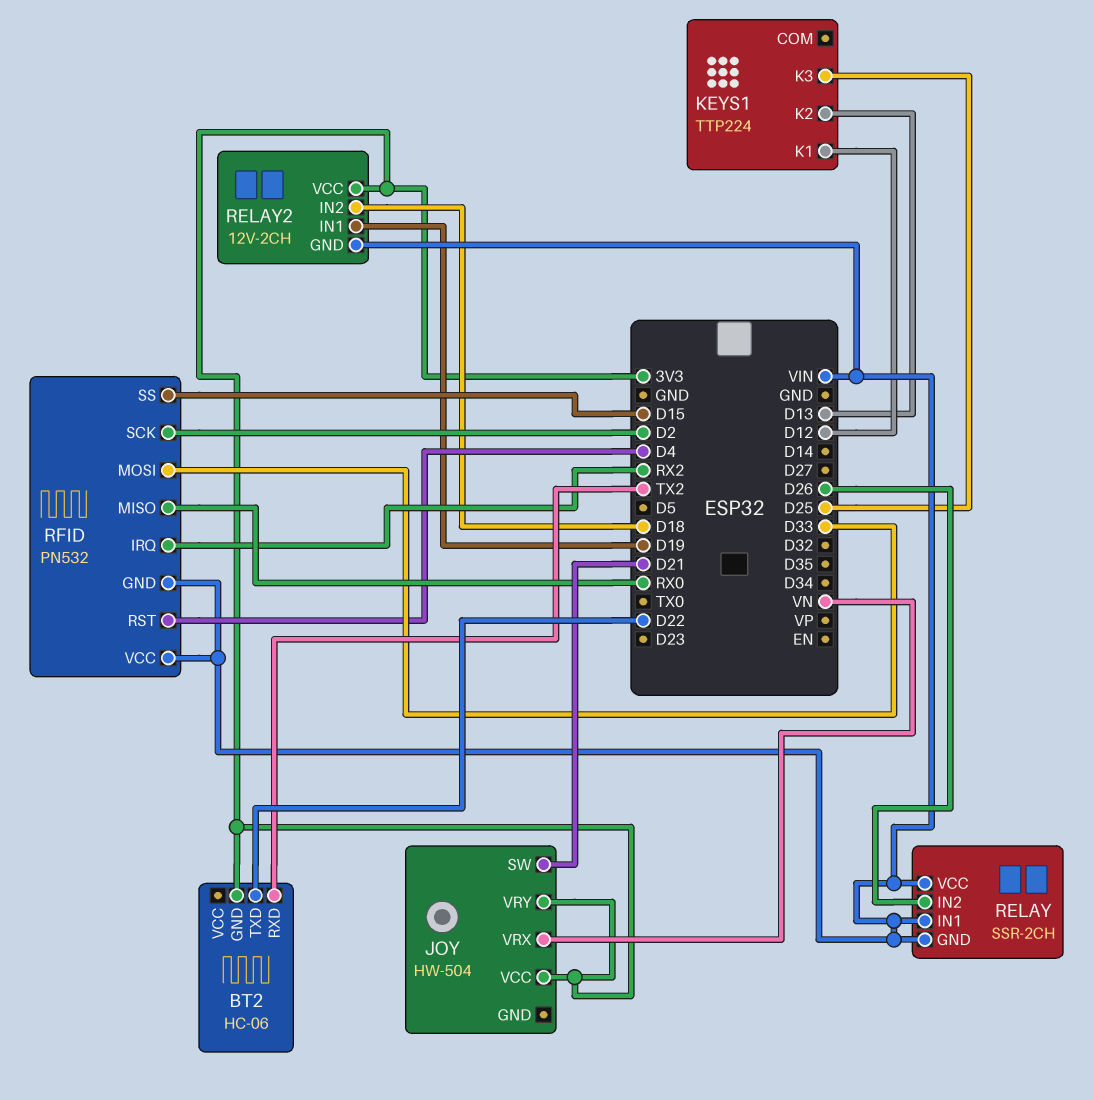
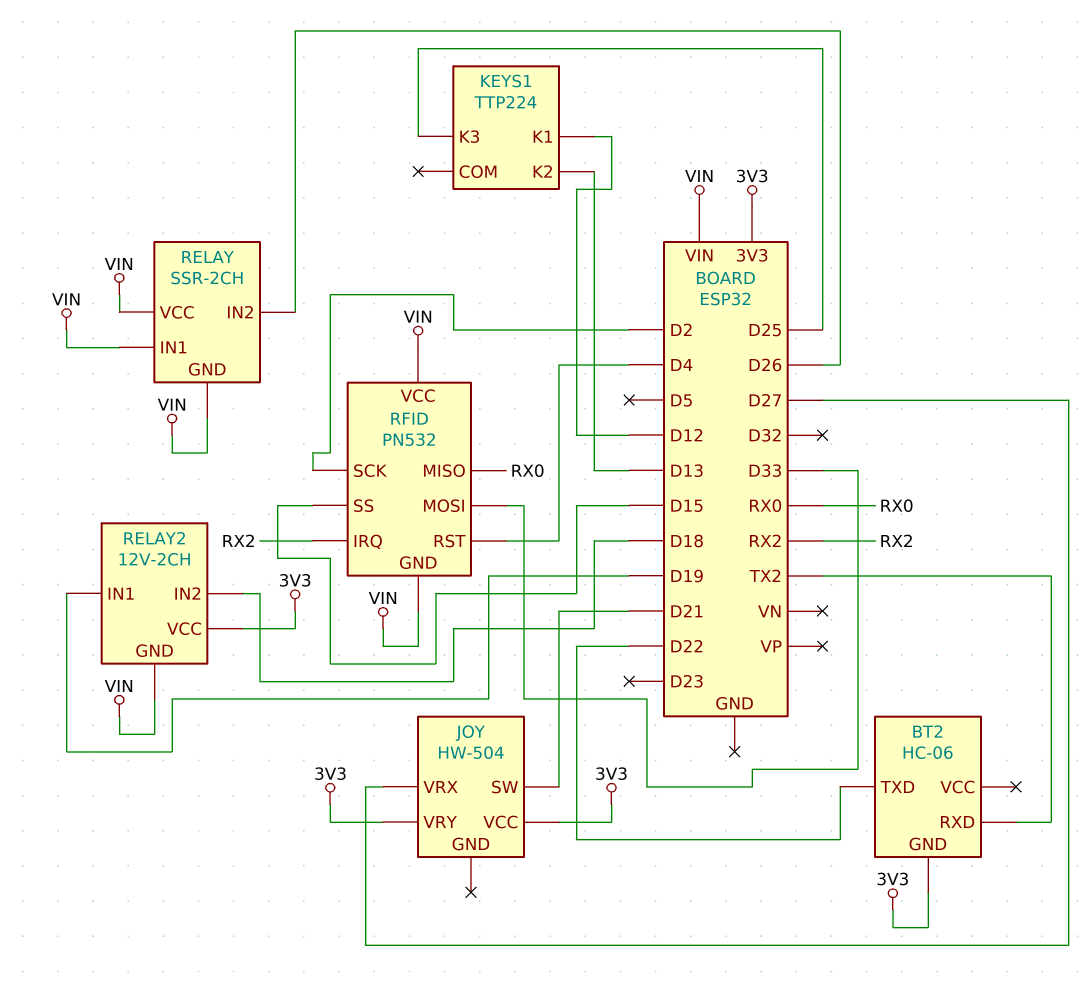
JOY pin VRX: VN -> D27

